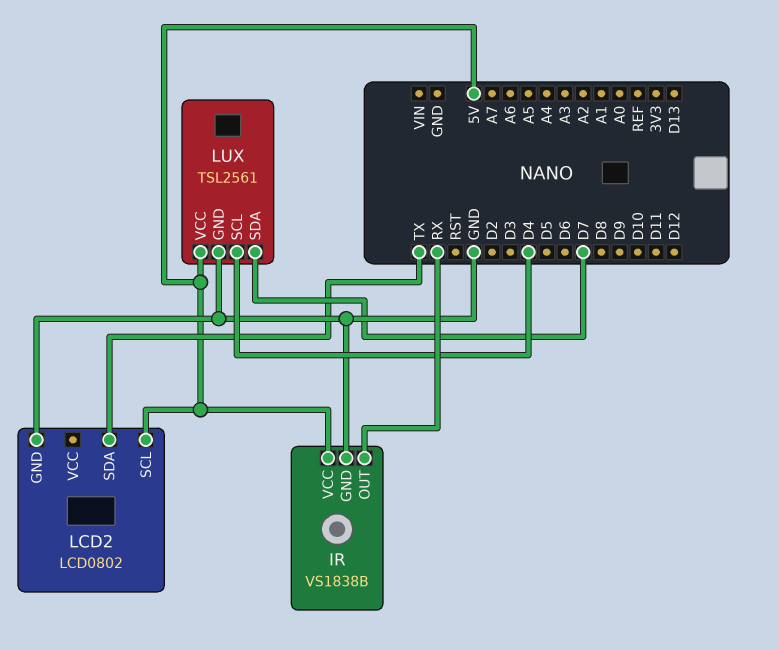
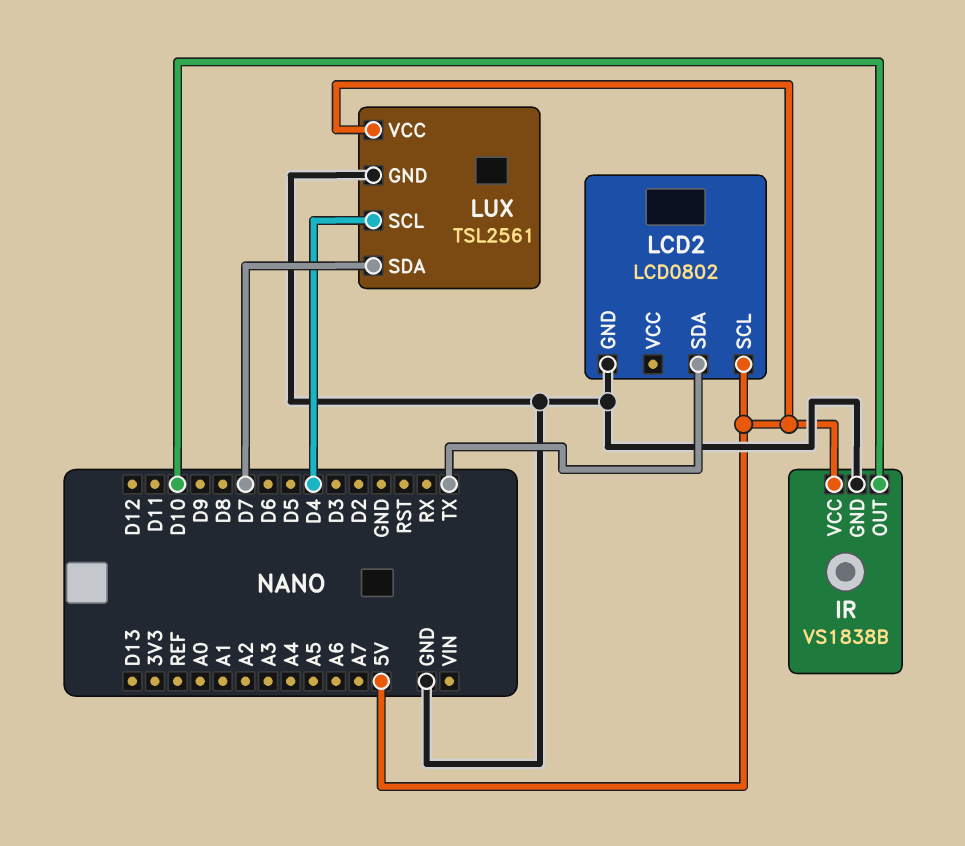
IR pin OUT: RX -> D10

